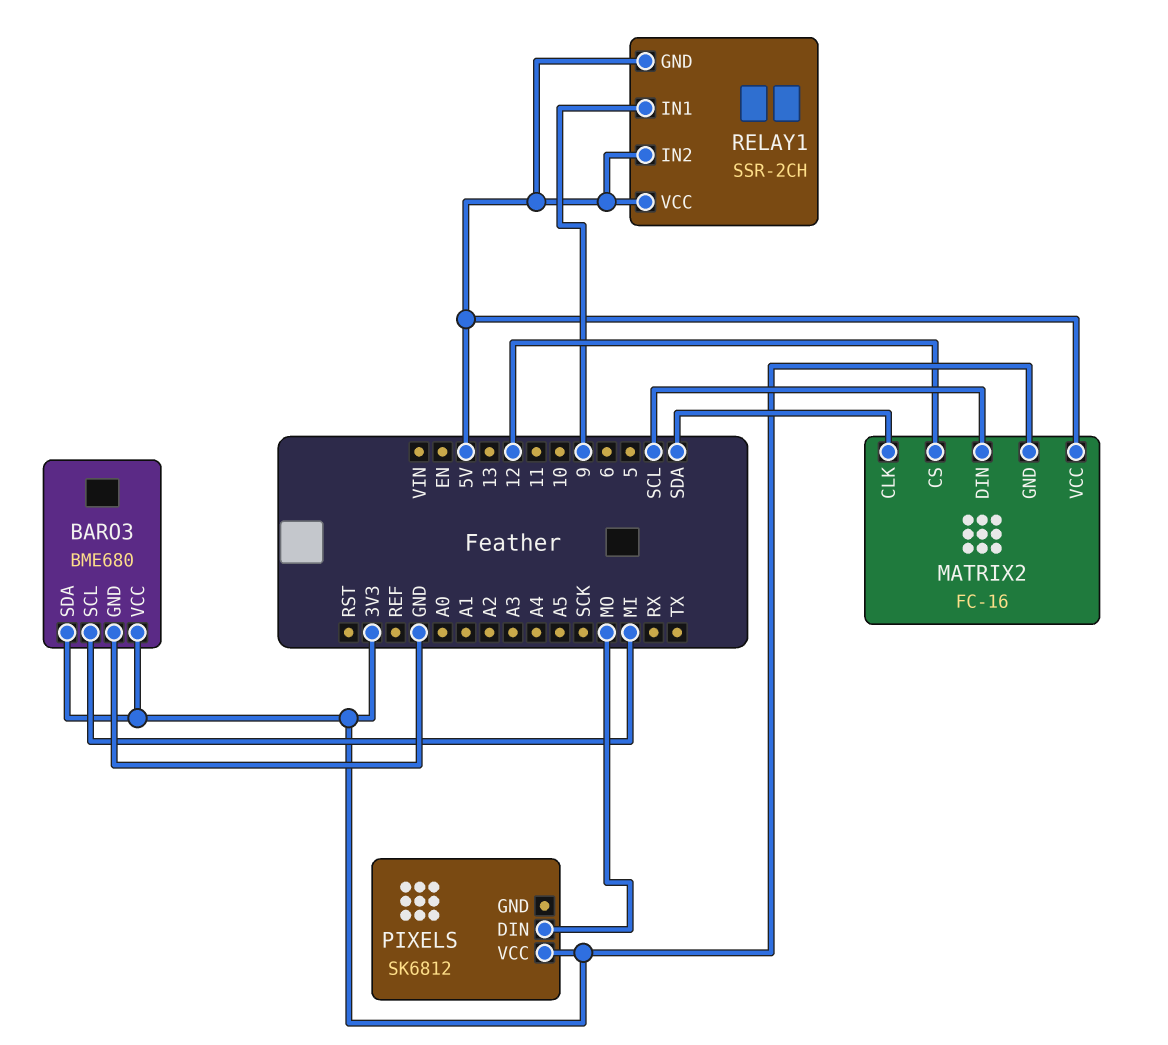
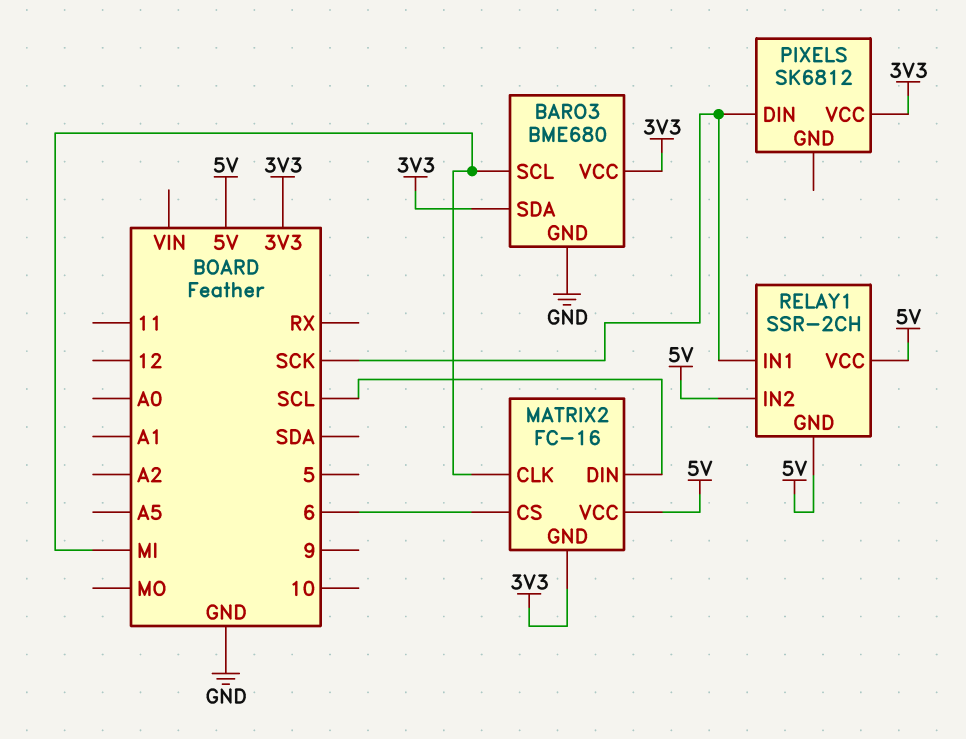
MATRIX2 pin CLK: SDA -> MI
MATRIX2 pin CS: 12 -> 6
PIXELS pin DIN: MO -> SCK
RELAY1 pin IN1: 9 -> SCK

